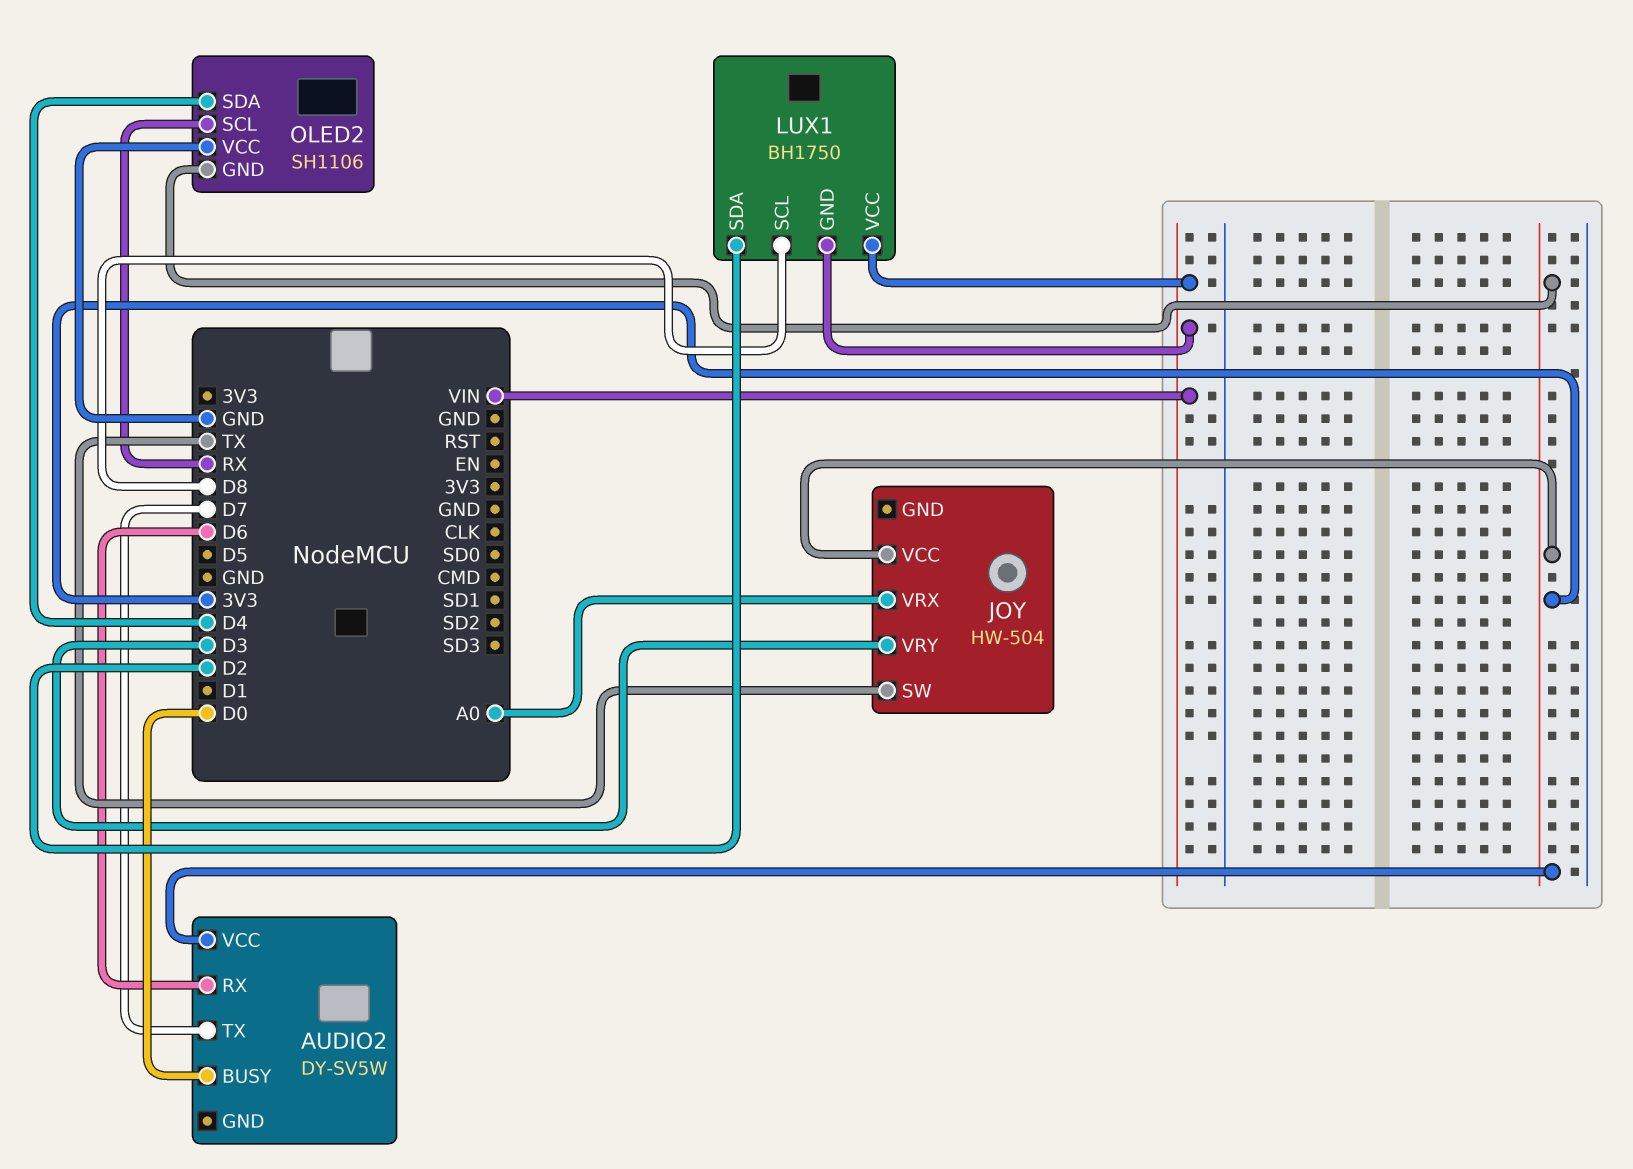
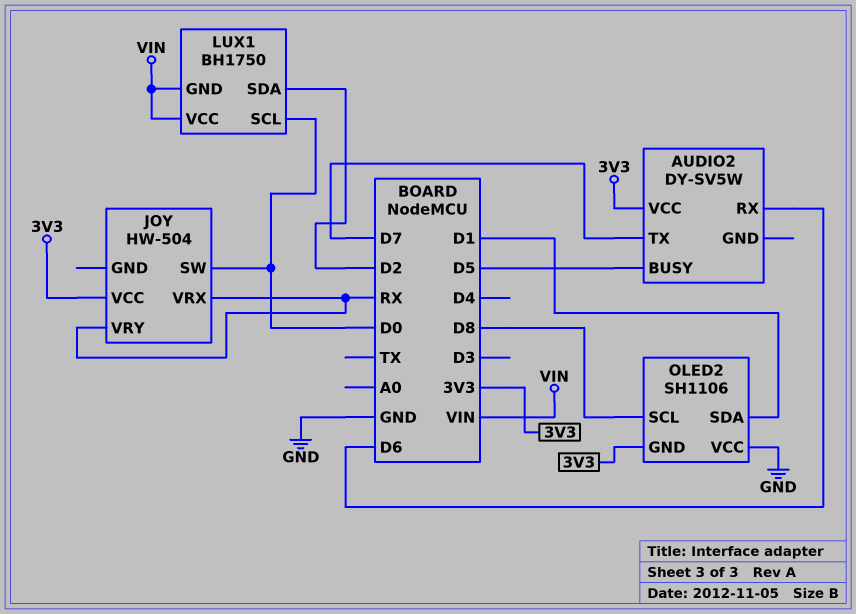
AUDIO2 pin BUSY: D0 -> D5
JOY pin SW: TX -> D0
JOY pin VRX: A0 -> RX
JOY pin VRY: D3 -> RX
LUX1 pin SCL: D8 -> D0
OLED2 pin SCL: RX -> D8
OLED2 pin SDA: D4 -> D1

